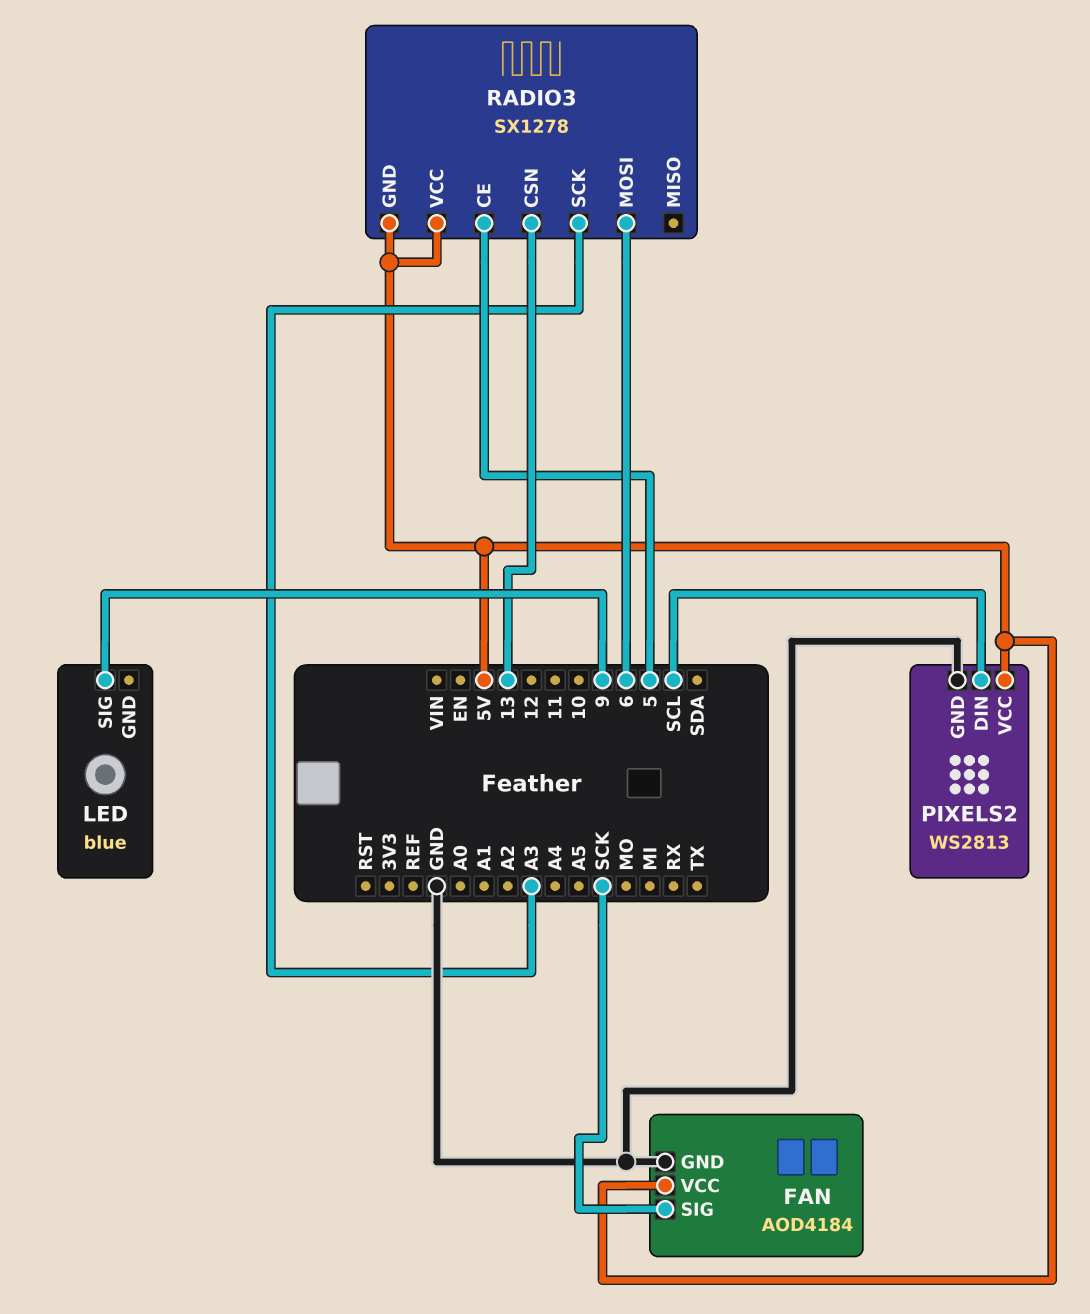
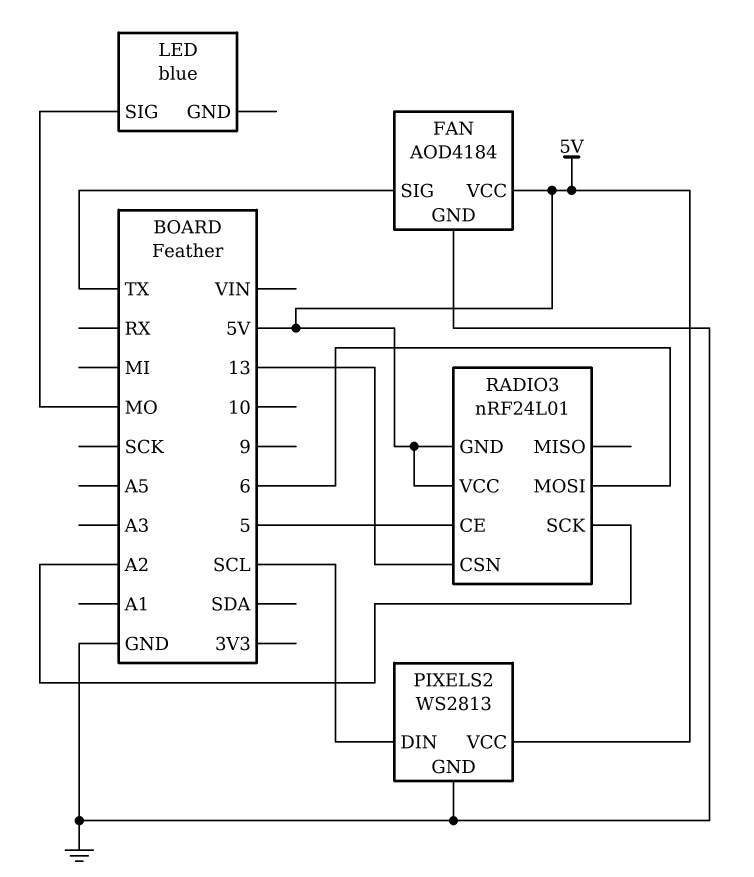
FAN pin SIG: SCK -> TX
LED pin SIG: 9 -> MO
RADIO3: SX1278 -> nRF24L01
RADIO3 pin SCK: A3 -> A2

